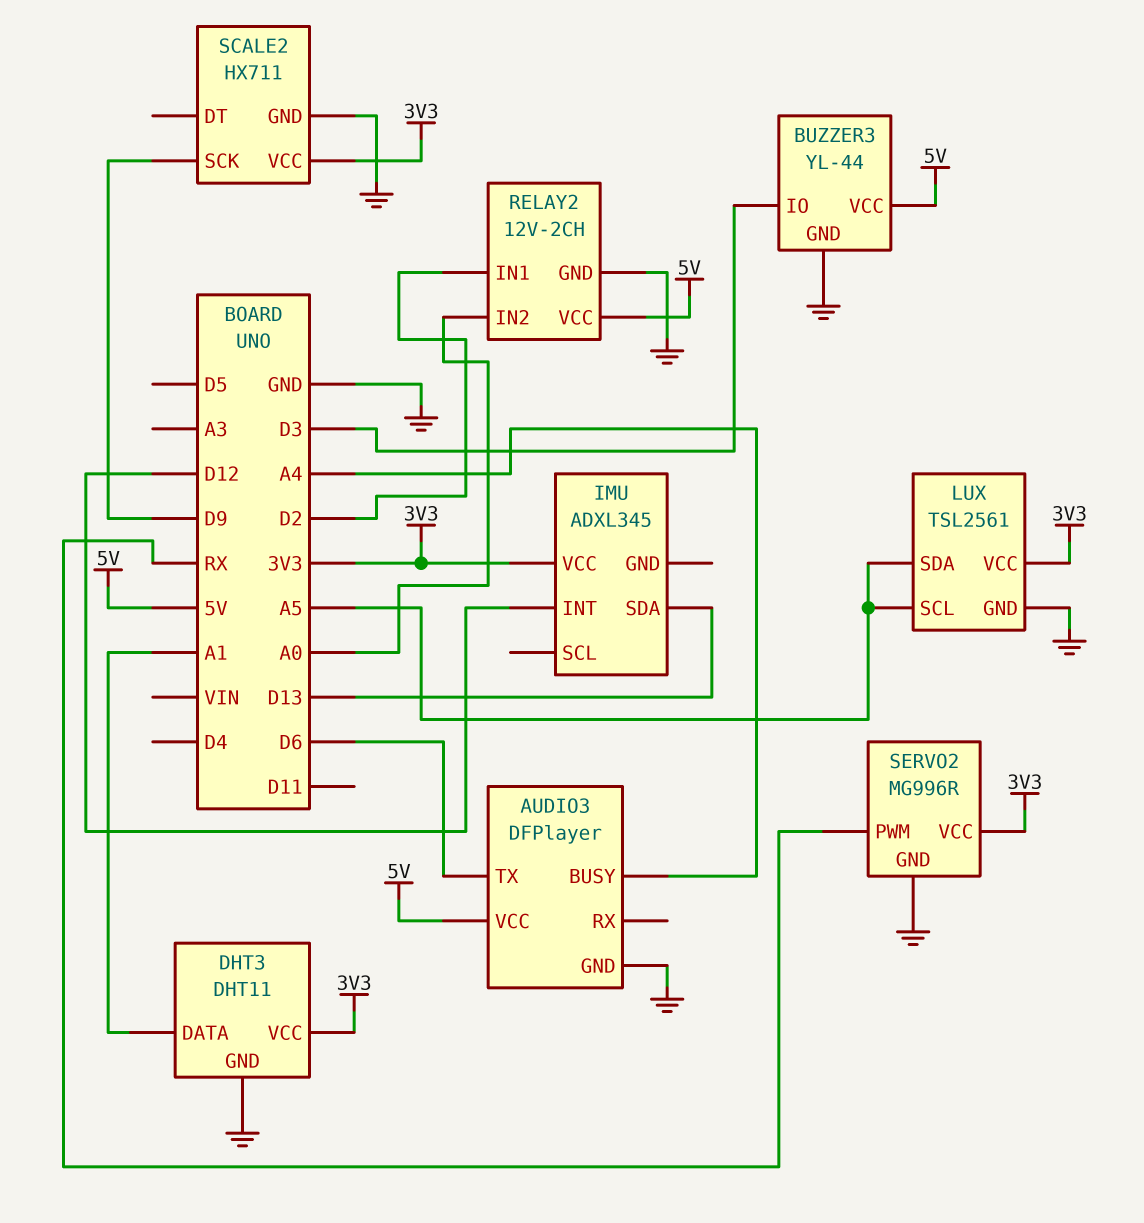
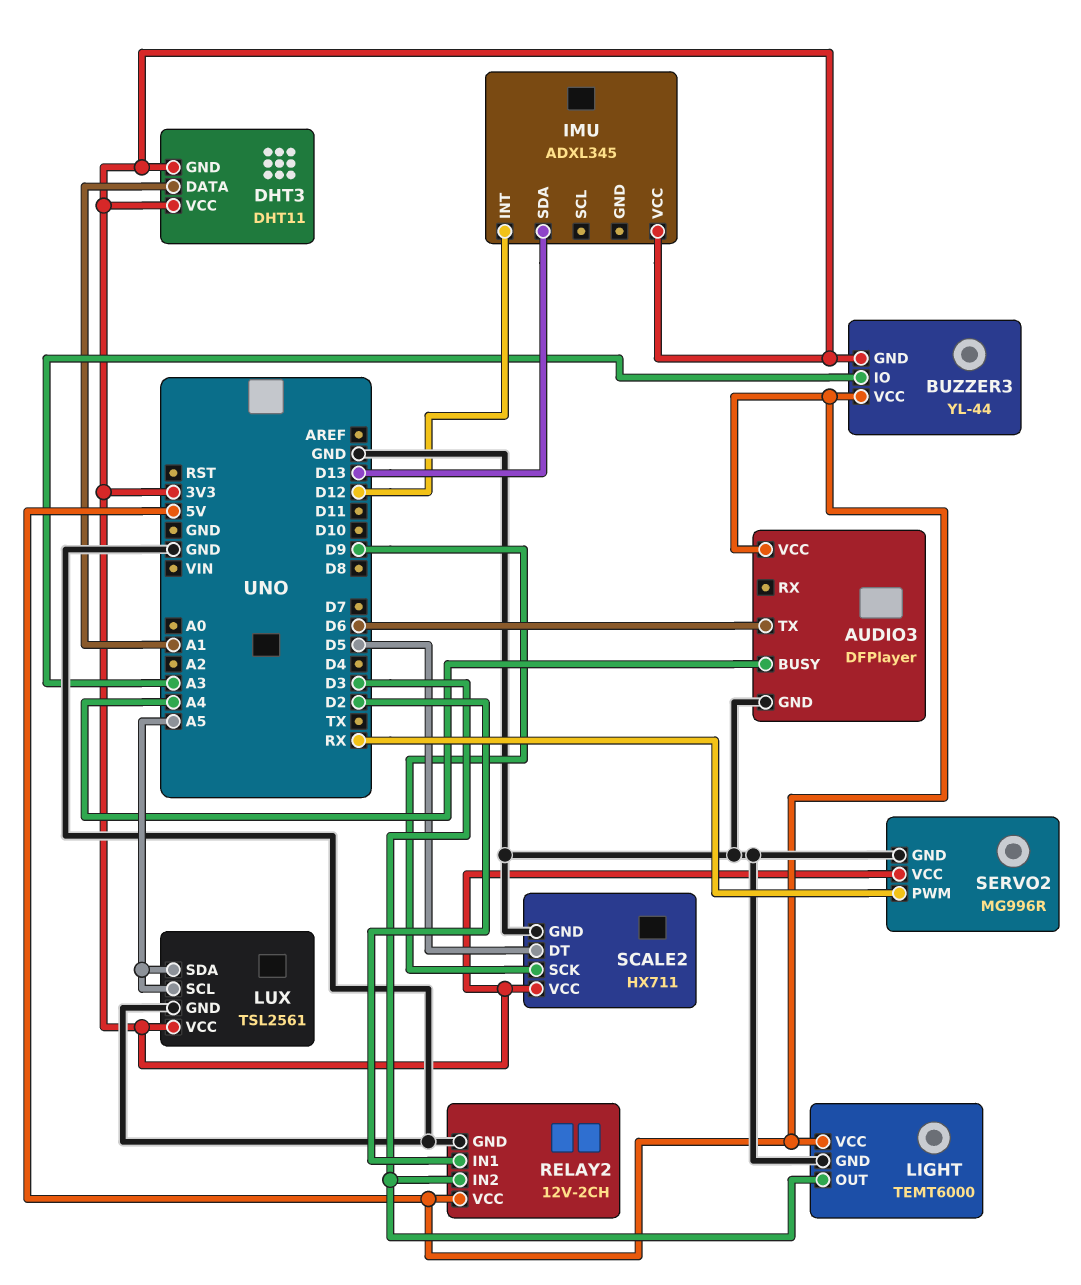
BUZZER3 pin GND: GND -> 3V3
BUZZER3 pin IO: D3 -> A3
DHT3 pin GND: GND -> 3V3
LIGHT: none -> TEMT6000
LIGHT pin GND: none -> GND
LIGHT pin OUT: none -> D3
LIGHT pin VCC: none -> 5V
RELAY2 pin IN2: A0 -> D3
SCALE2 pin DT: none -> D5

